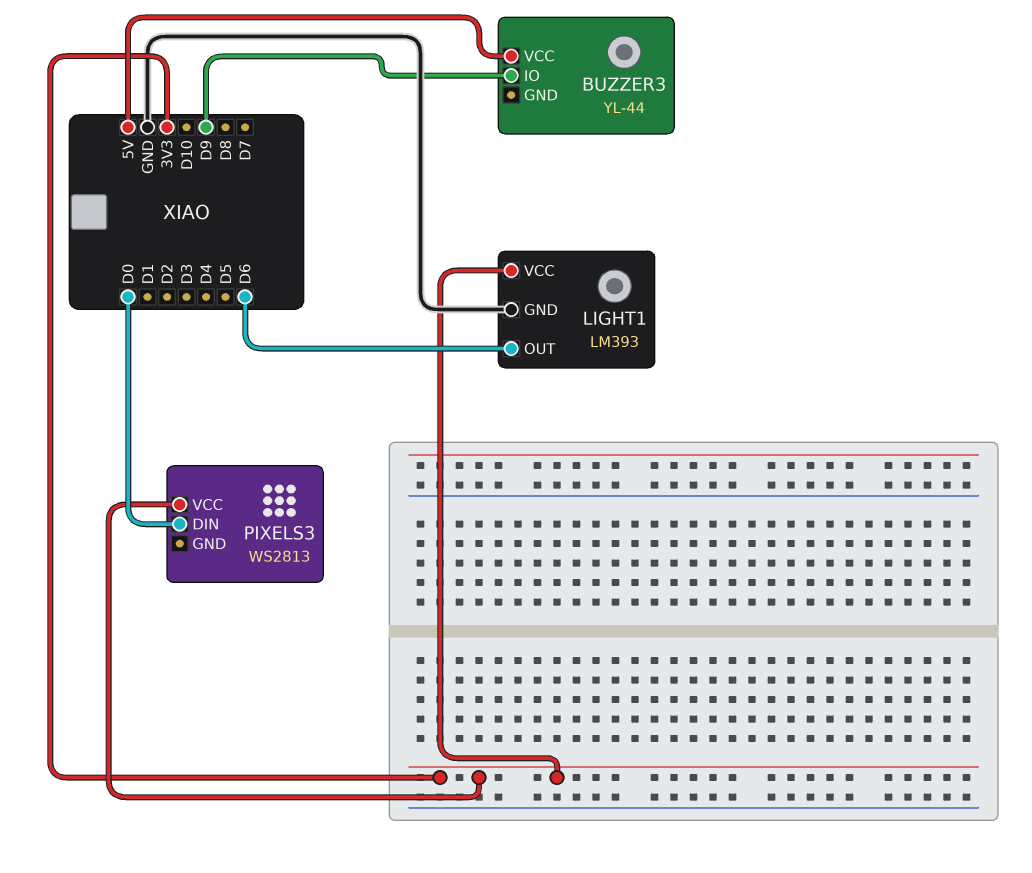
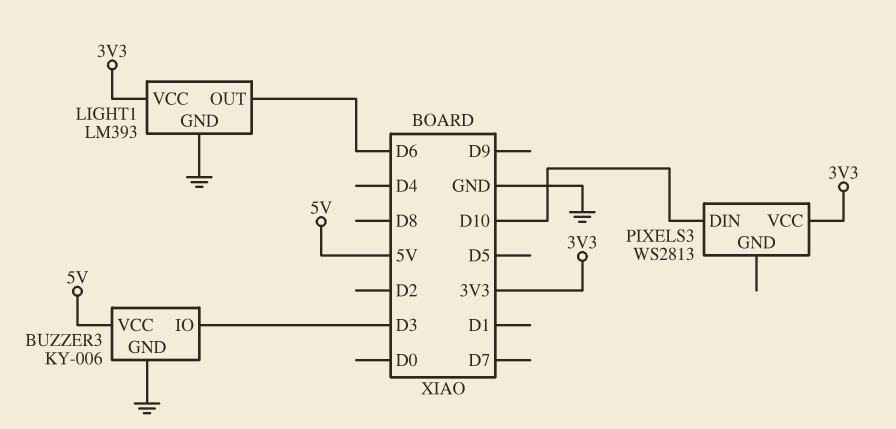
BUZZER3: YL-44 -> KY-006
BUZZER3 pin GND: none -> GND
BUZZER3 pin IO: D9 -> D3
PIXELS3 pin DIN: D0 -> D10

